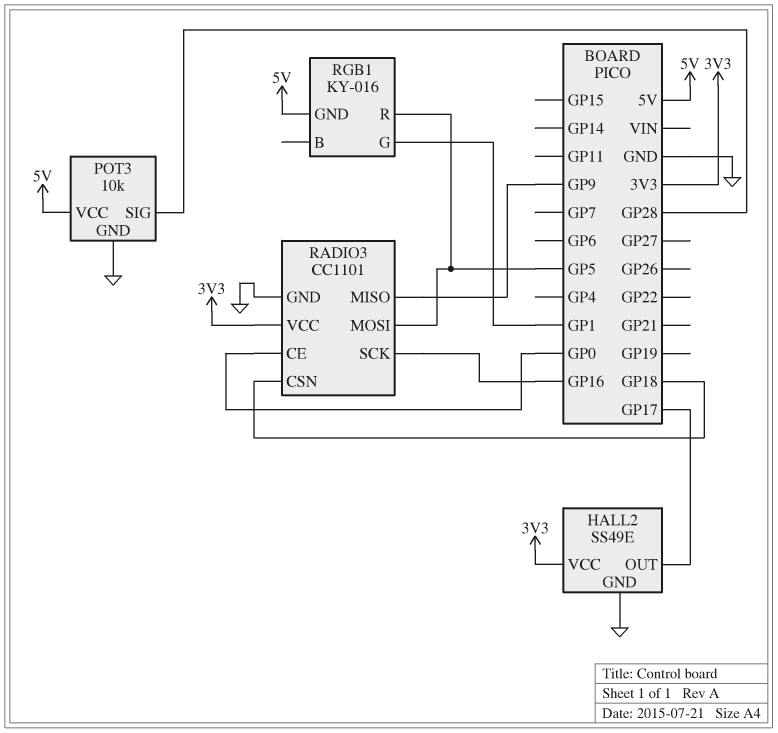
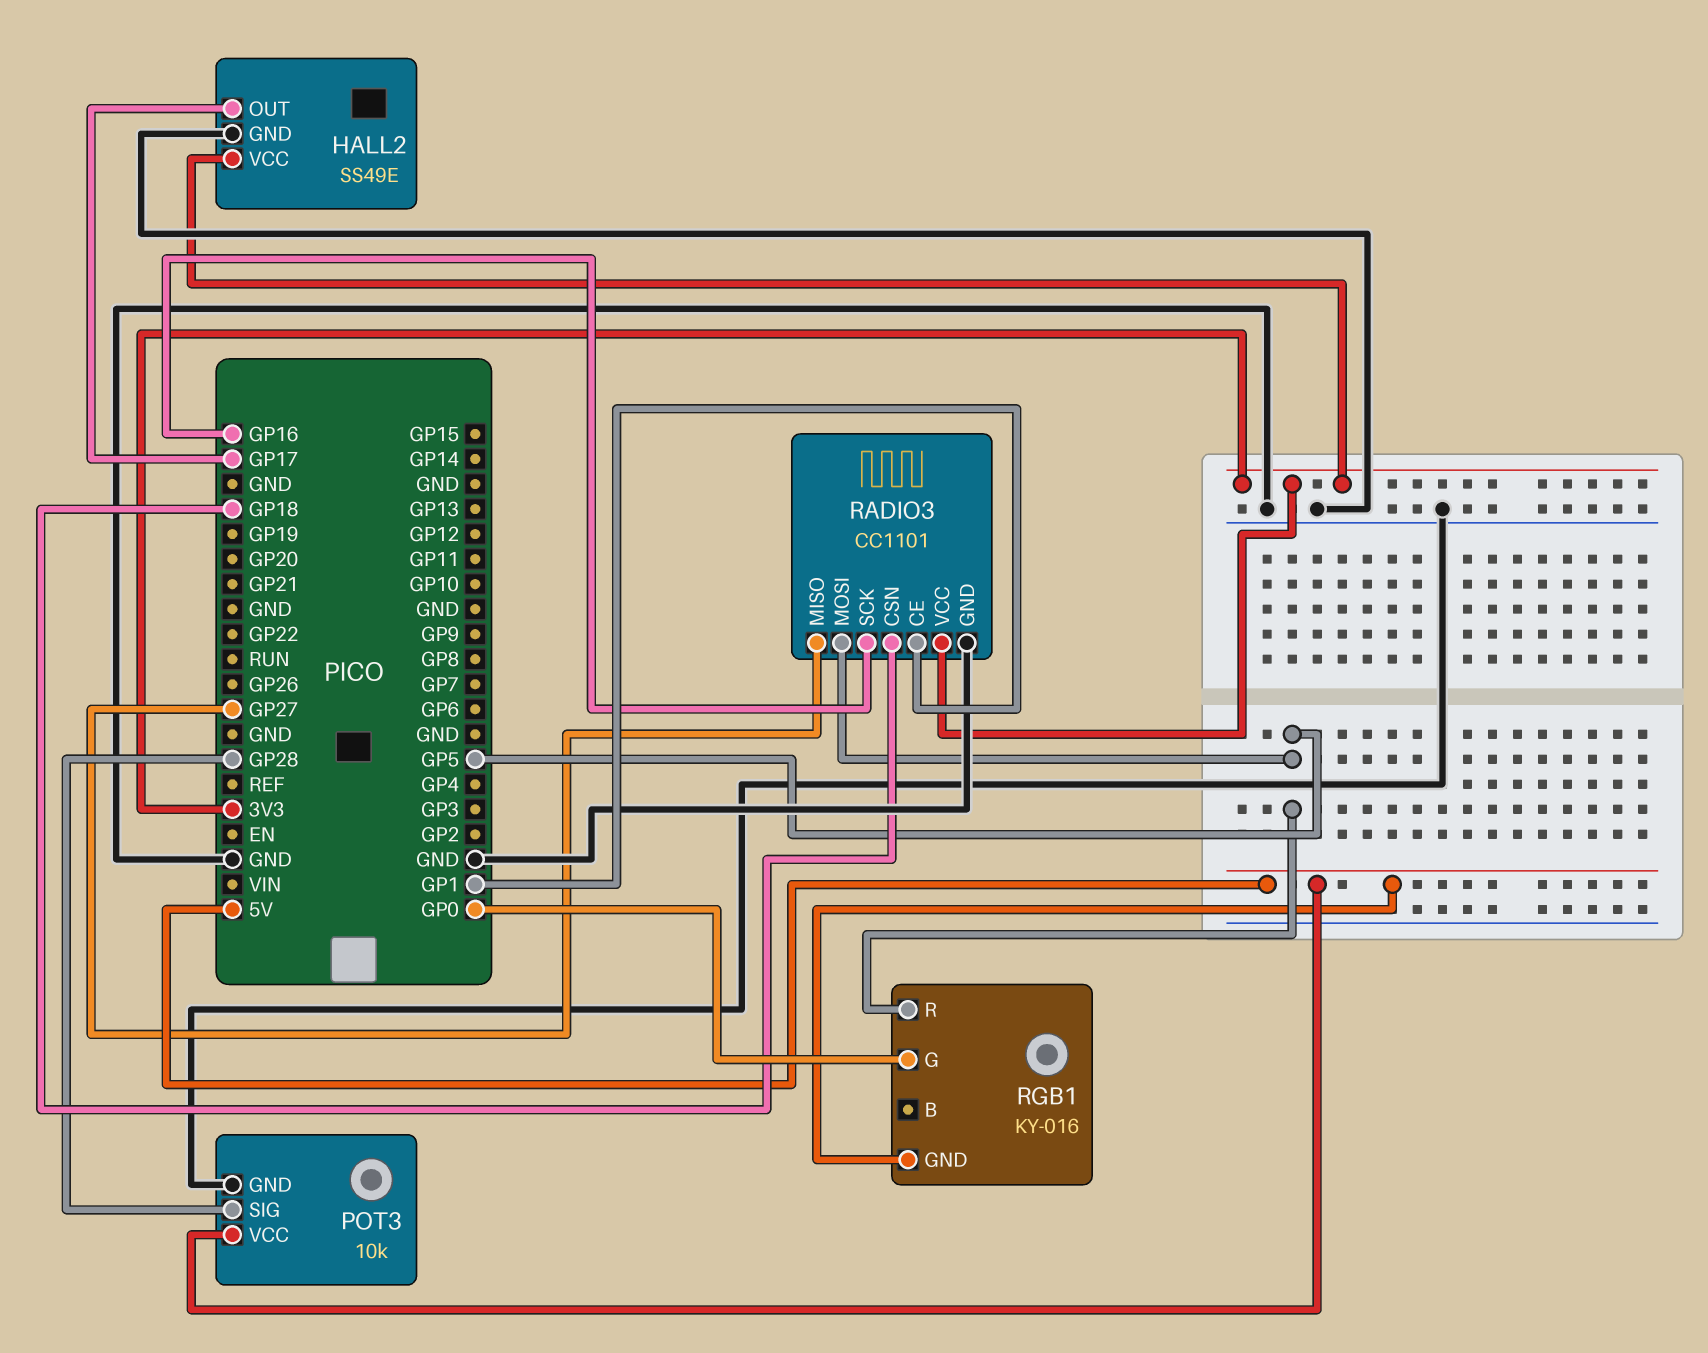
RADIO3 pin CE: GP0 -> GP1
RADIO3 pin MISO: GP9 -> GP27
RGB1 pin G: GP1 -> GP0

